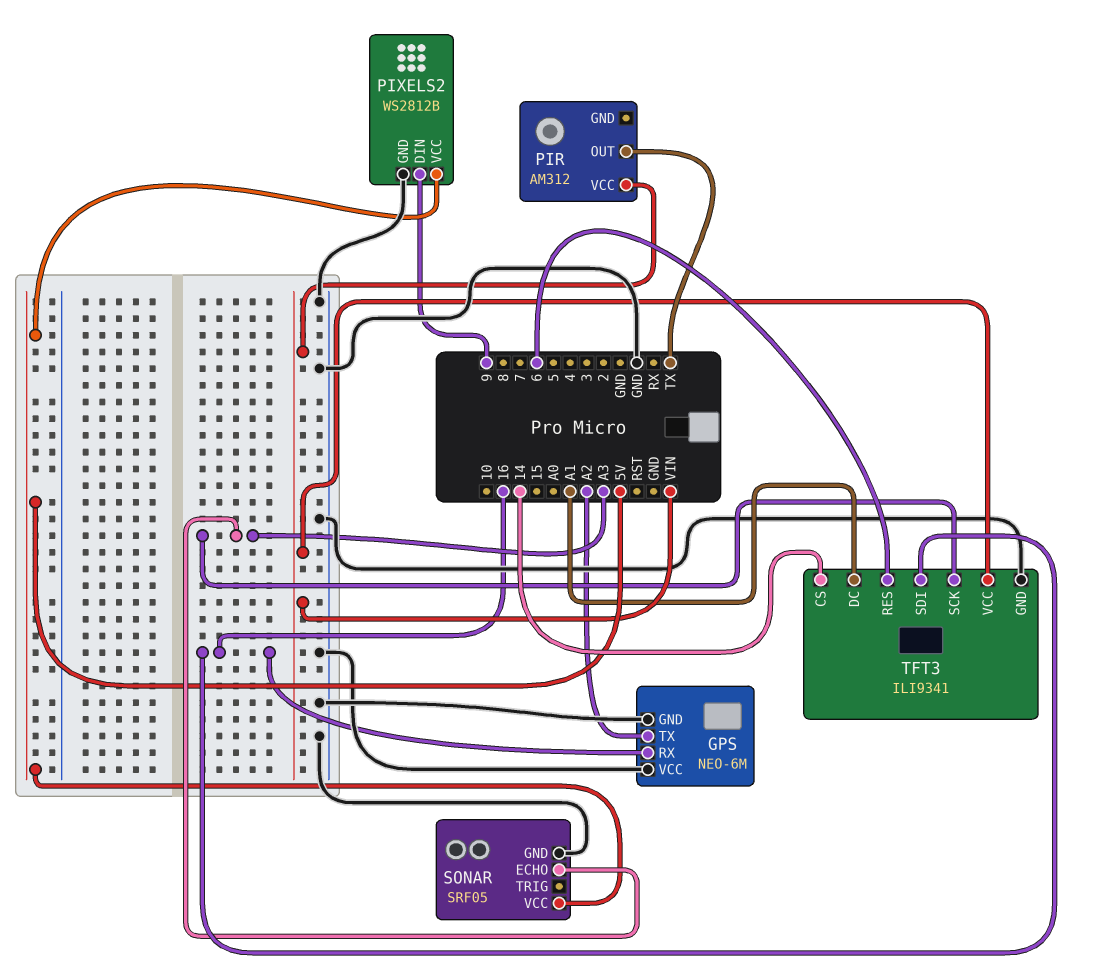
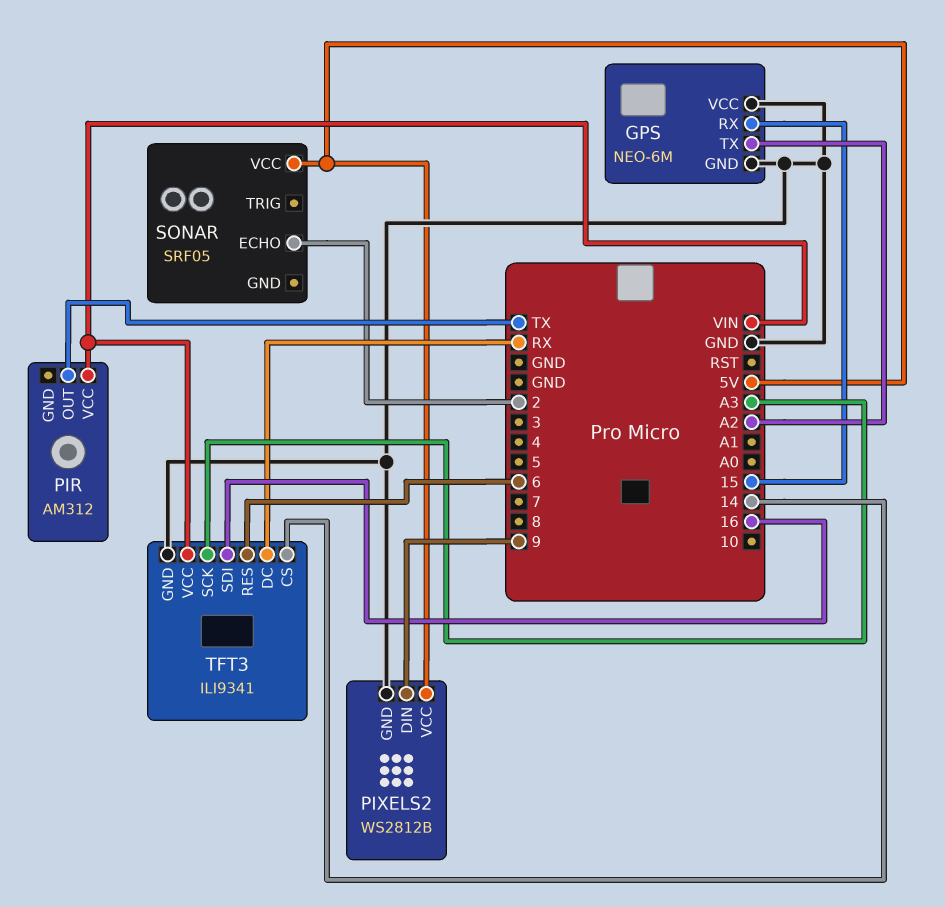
GPS pin RX: 16 -> 15
SONAR pin ECHO: A3 -> 2
SONAR pin GND: GND -> none
TFT3 pin DC: A1 -> RX

